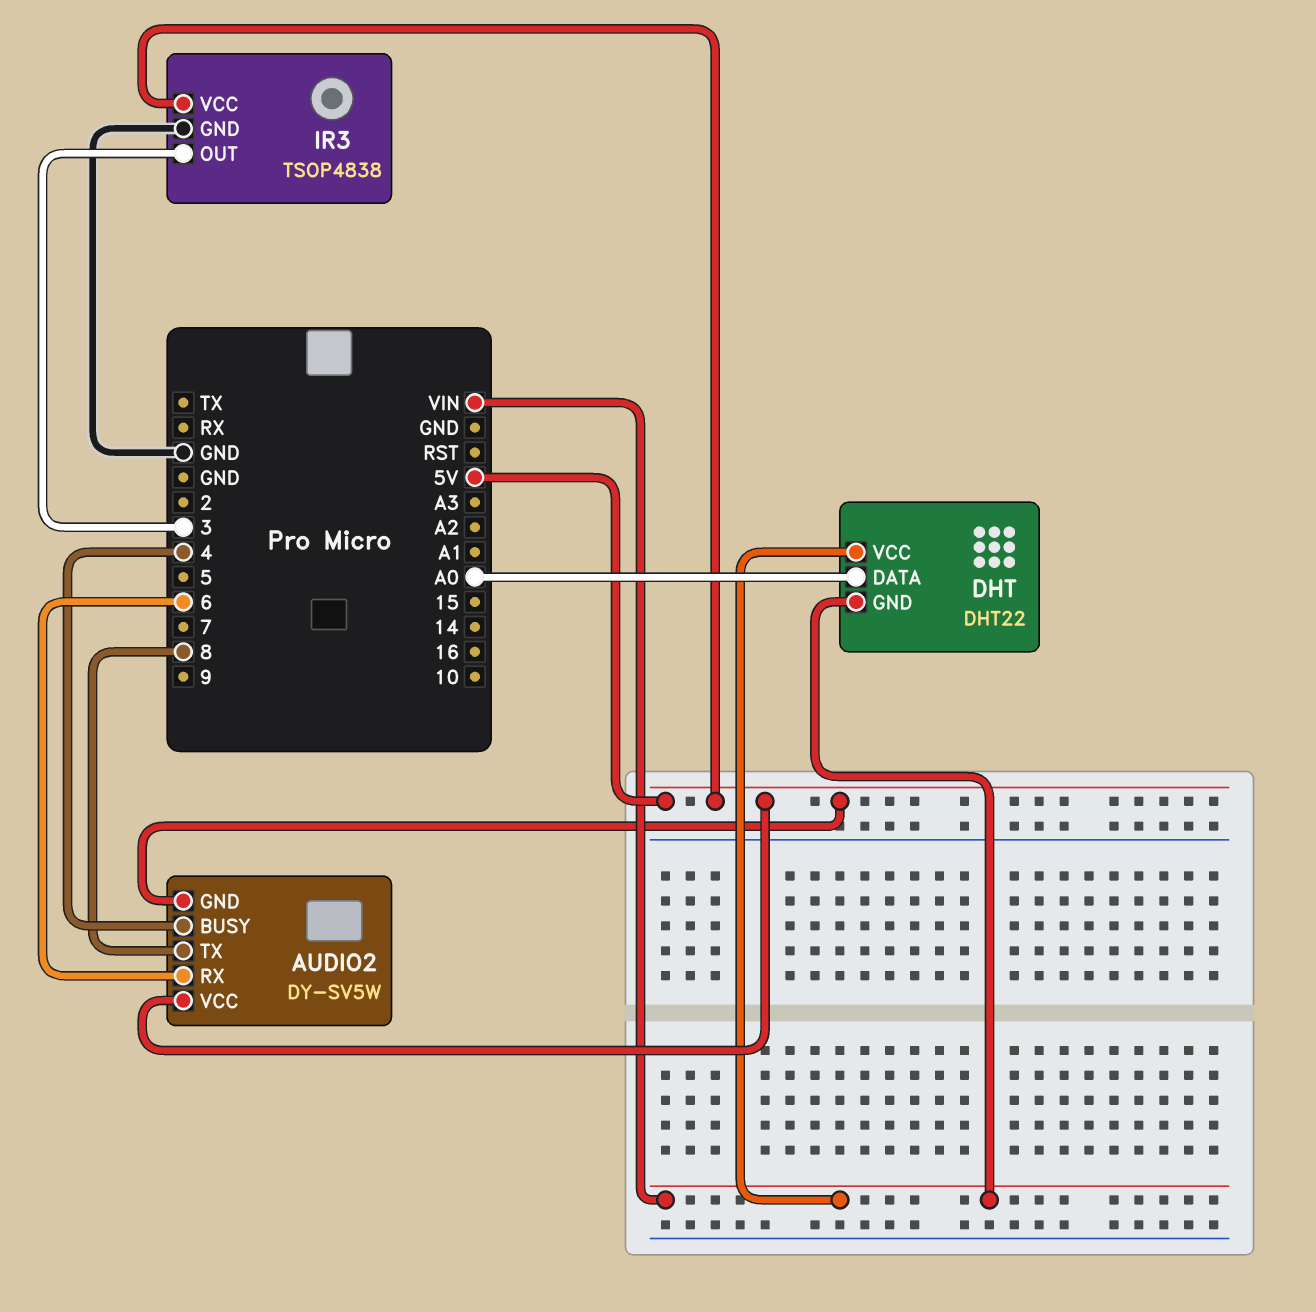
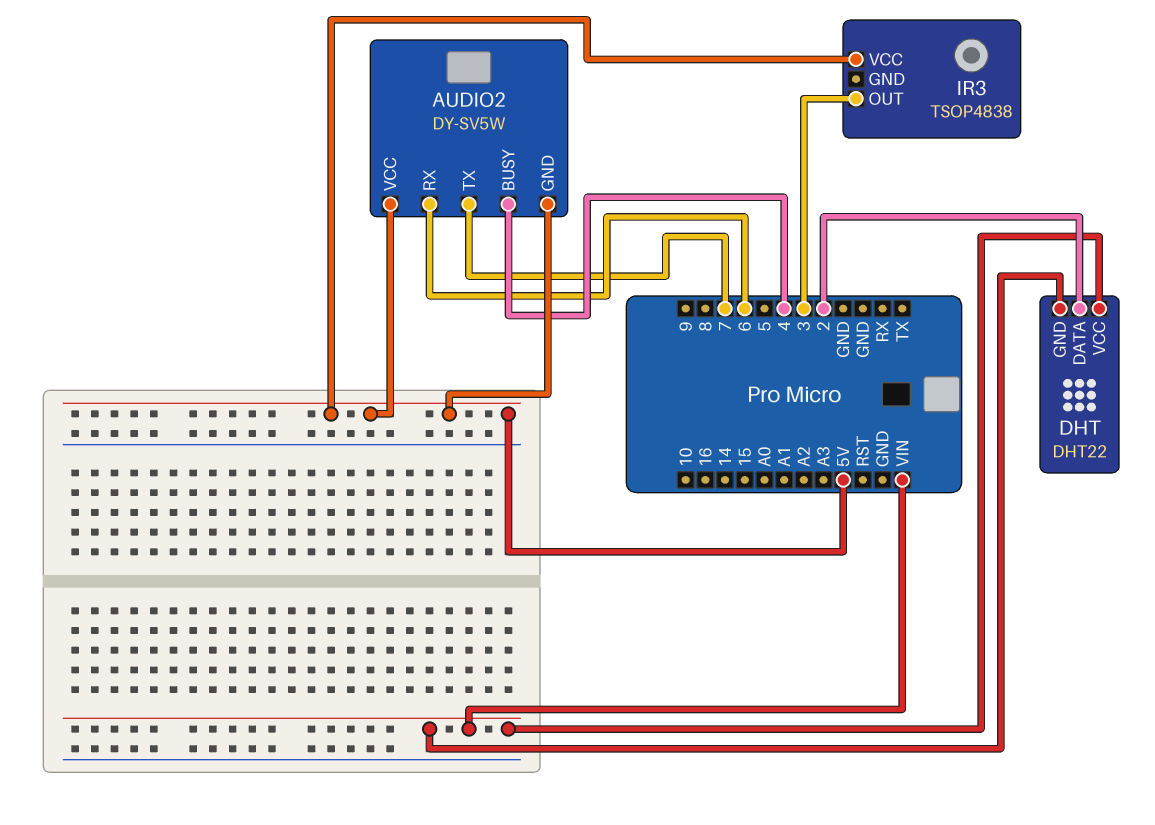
AUDIO2 pin TX: 8 -> 7
DHT pin DATA: A0 -> 2
IR3 pin GND: GND -> none

